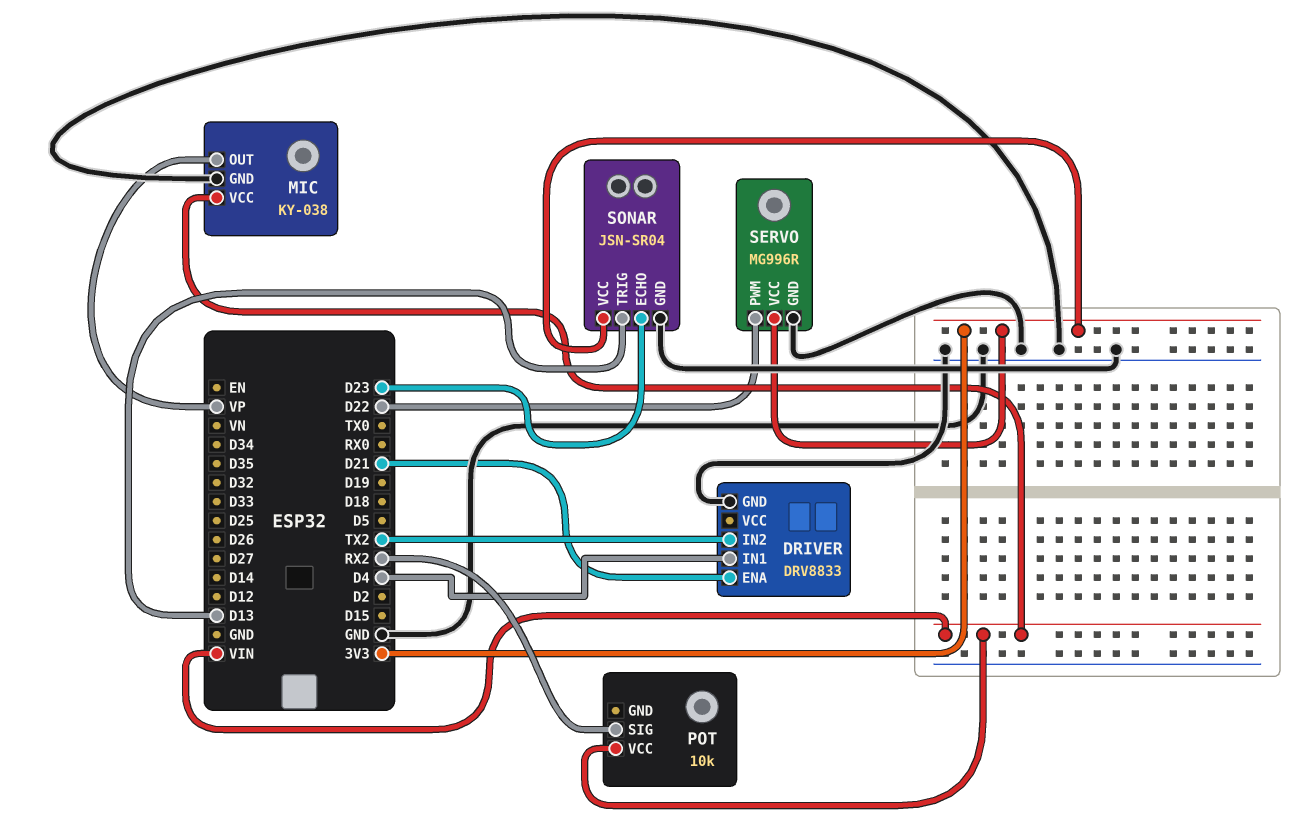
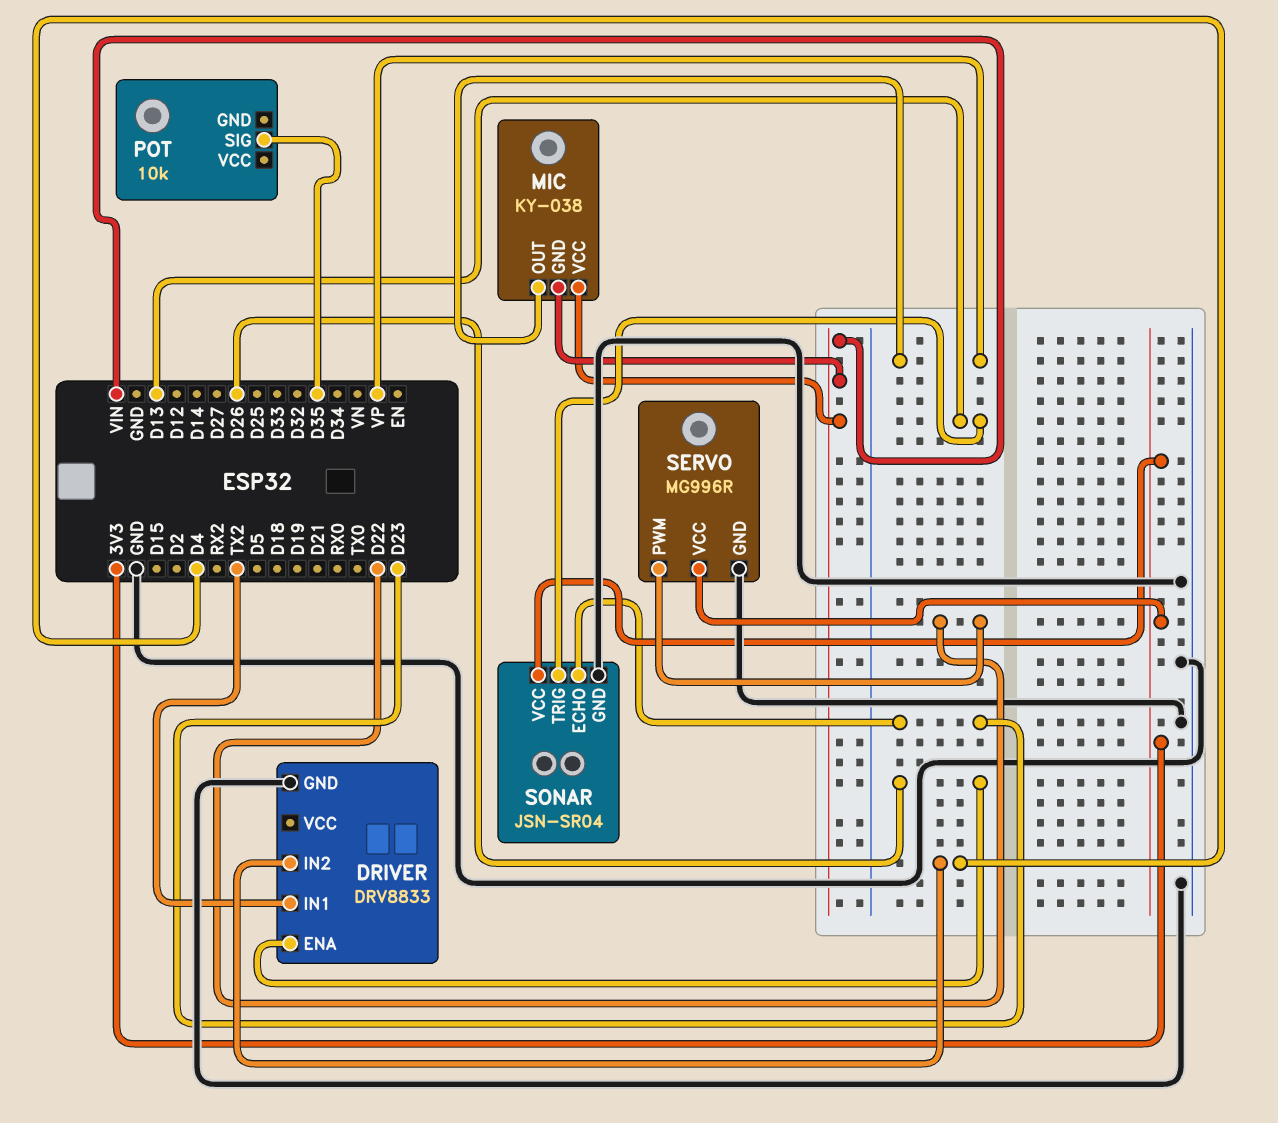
DRIVER pin ENA: D21 -> D26
DRIVER pin IN1: D4 -> TX2
DRIVER pin IN2: TX2 -> D4
MIC pin GND: GND -> VIN
POT pin SIG: RX2 -> D35
POT pin VCC: VIN -> none

